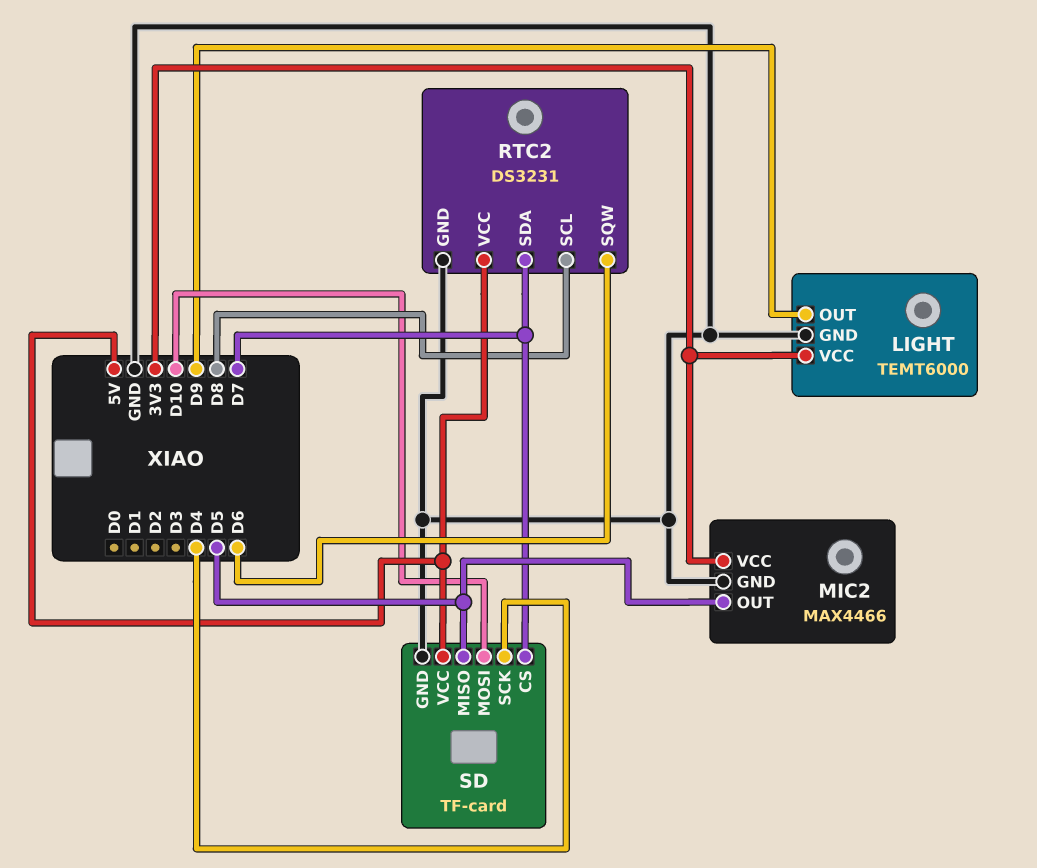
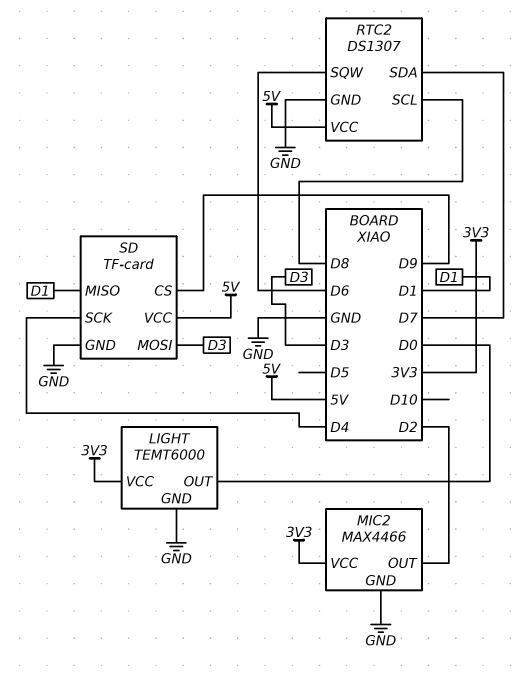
LIGHT pin OUT: D9 -> D0
MIC2 pin OUT: D5 -> D2
RTC2: DS3231 -> DS1307
SD pin CS: D7 -> D9
SD pin MISO: D5 -> D1
SD pin MOSI: D10 -> D3

